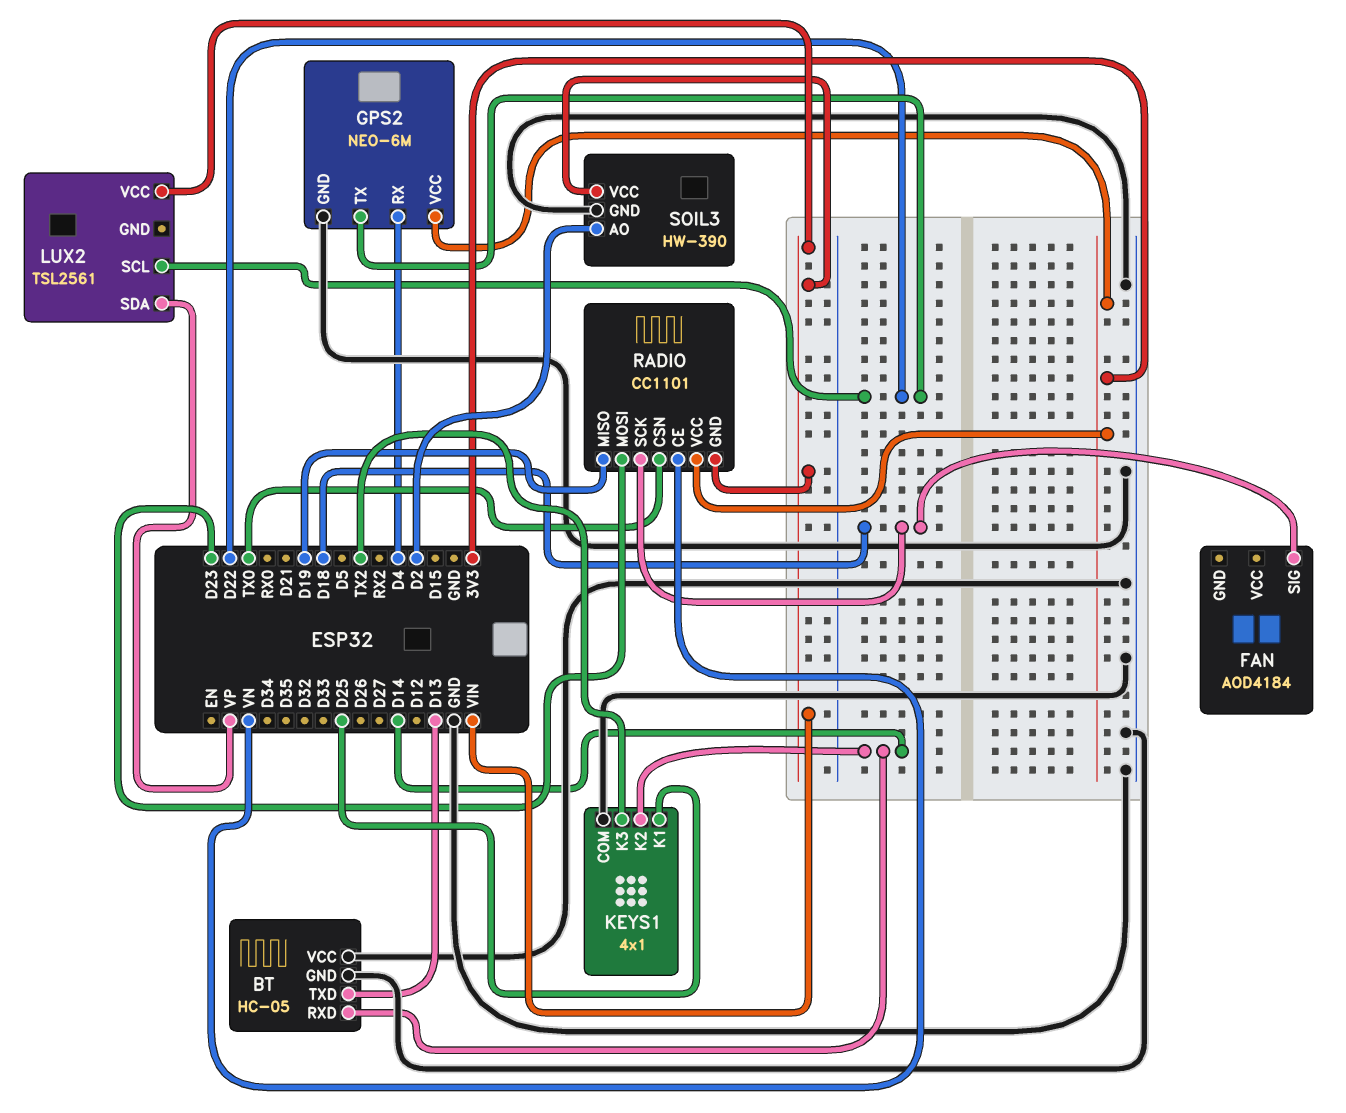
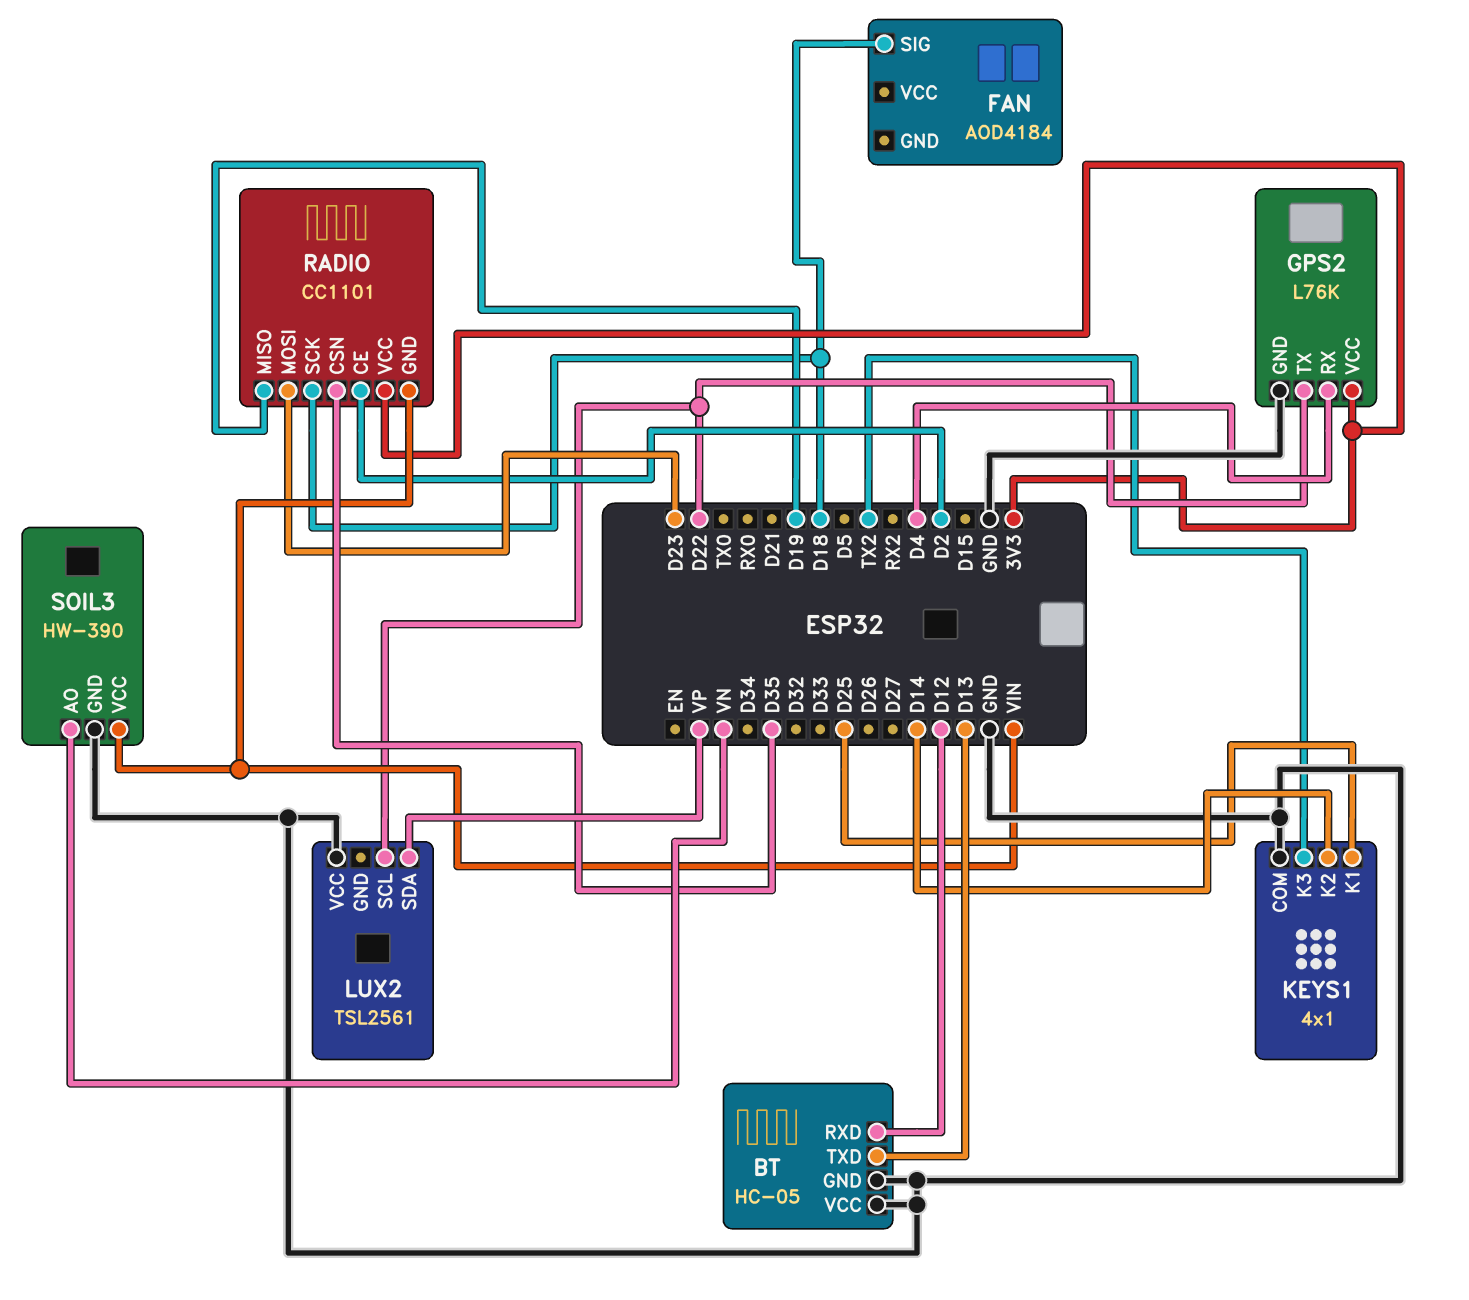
BT pin RXD: D14 -> D12
GPS2: NEO-6M -> L76K
LUX2 pin VCC: VIN -> GND
RADIO pin CE: VN -> D2
RADIO pin CSN: TX0 -> D35
SOIL3 pin AO: D2 -> VN

